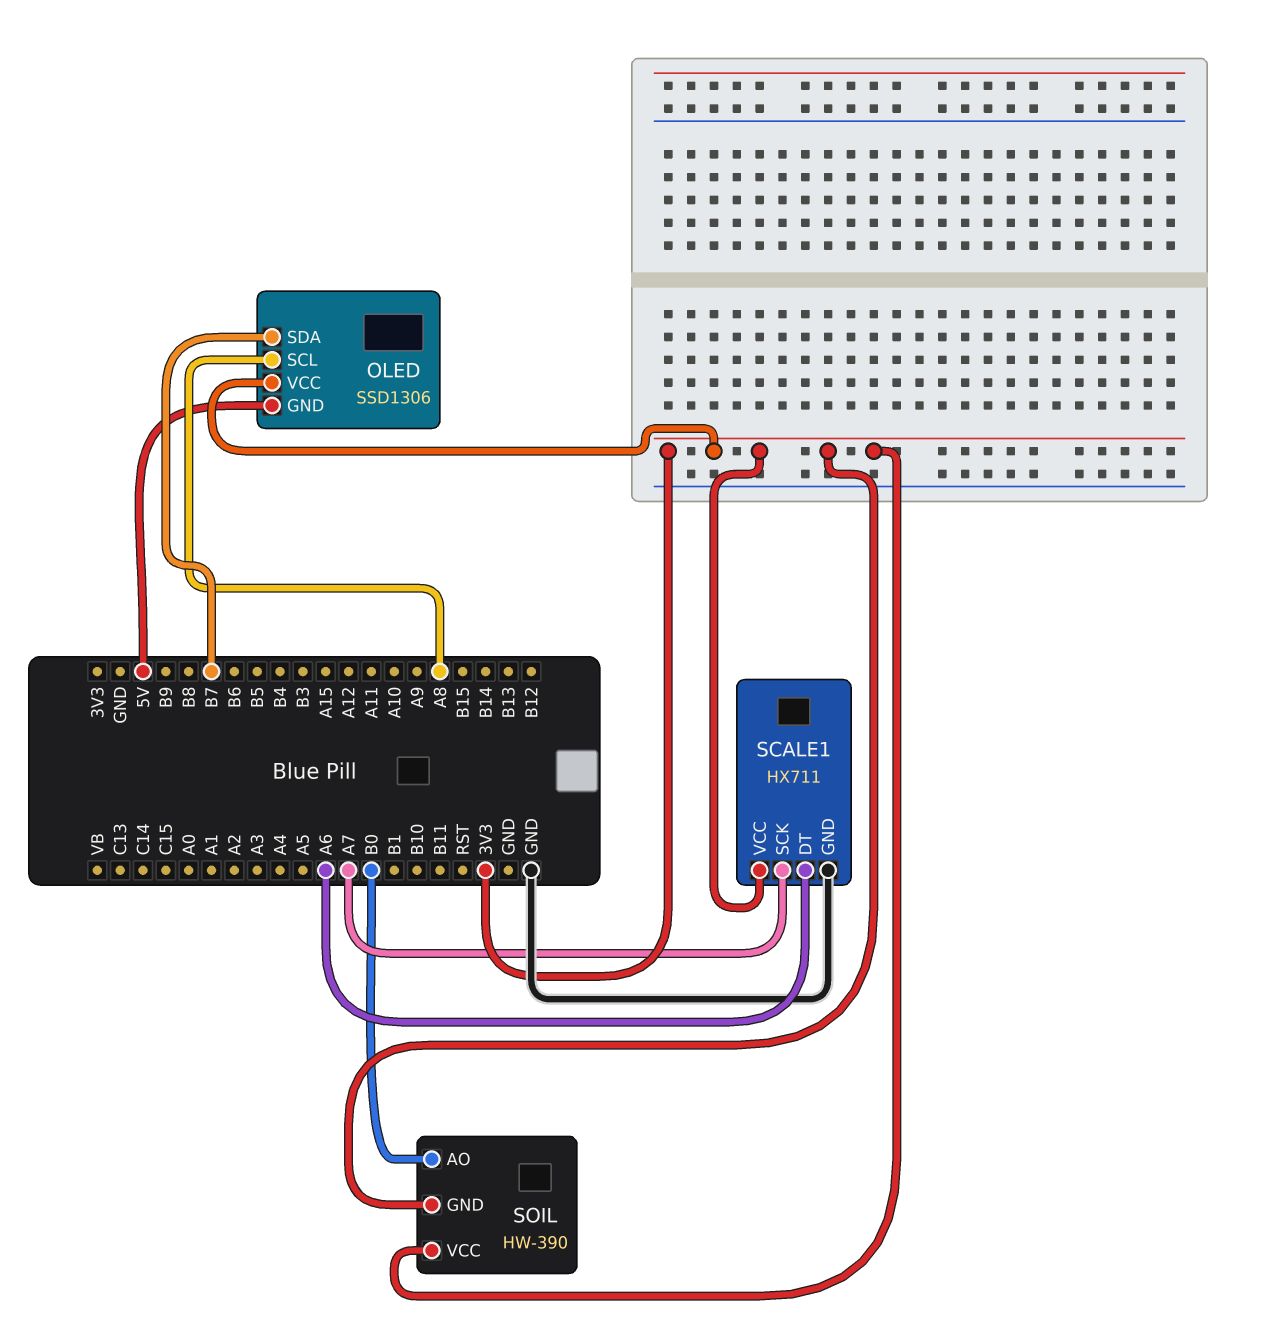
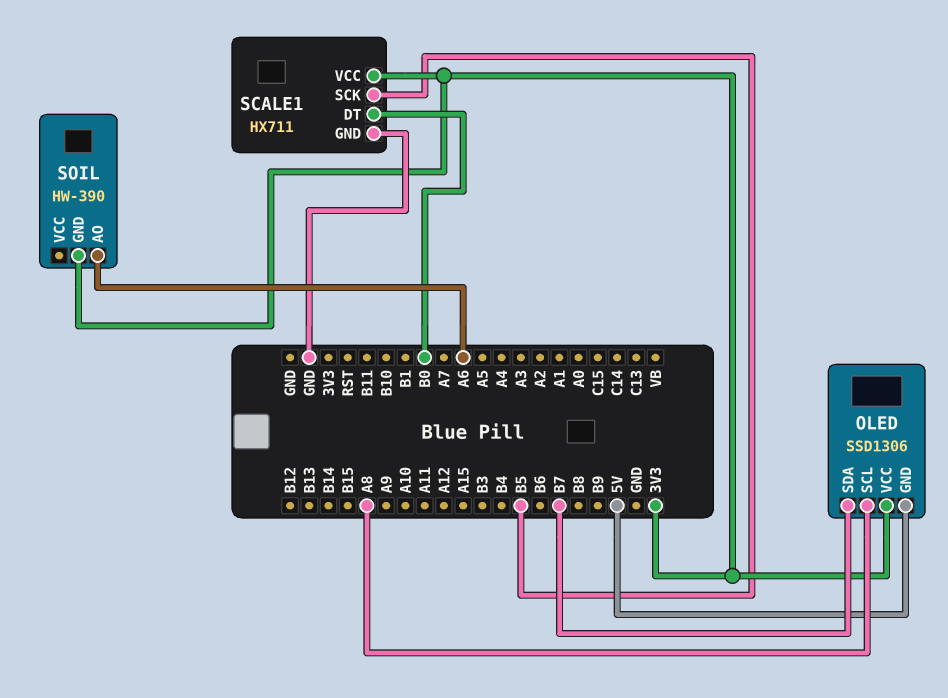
SCALE1 pin DT: A6 -> B0
SCALE1 pin SCK: A7 -> B5
SOIL pin AO: B0 -> A6
SOIL pin VCC: 3V3 -> none

